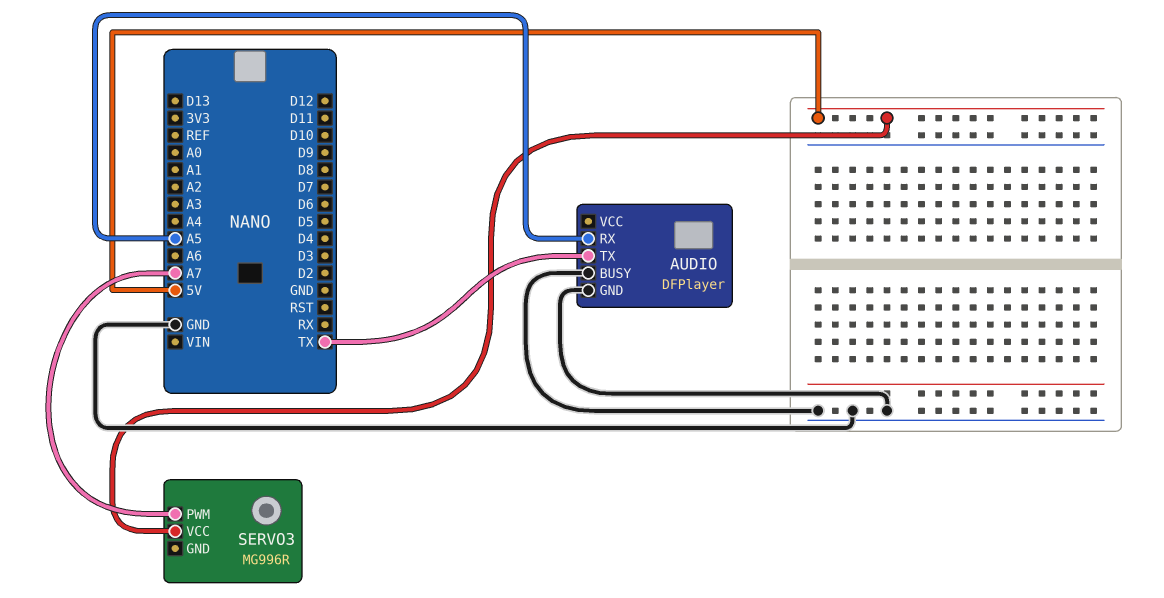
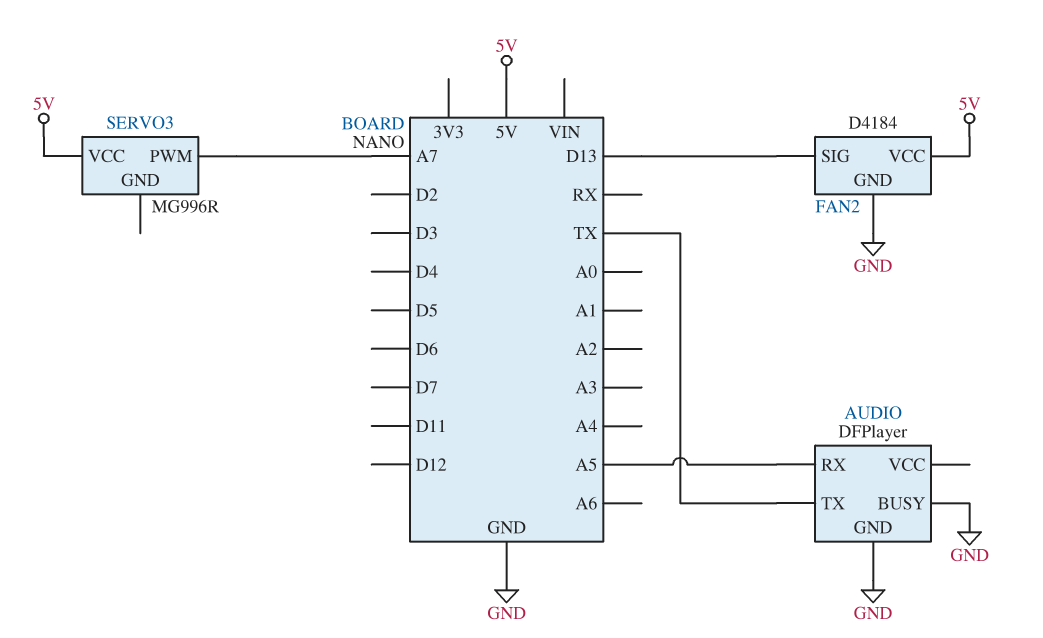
FAN2: none -> D4184
FAN2 pin GND: none -> GND
FAN2 pin SIG: none -> D13
FAN2 pin VCC: none -> 5V

